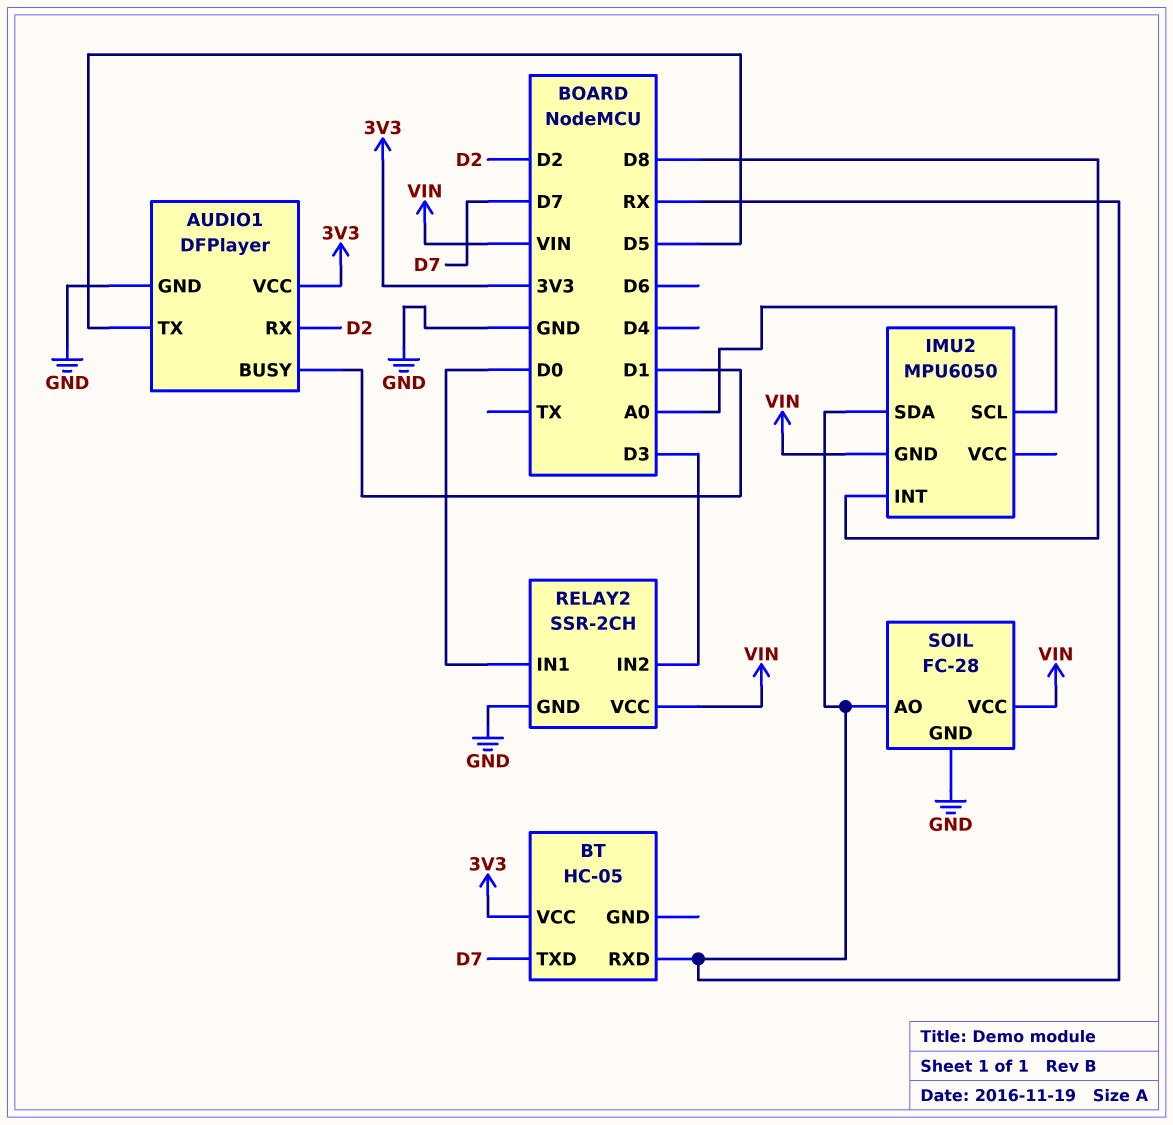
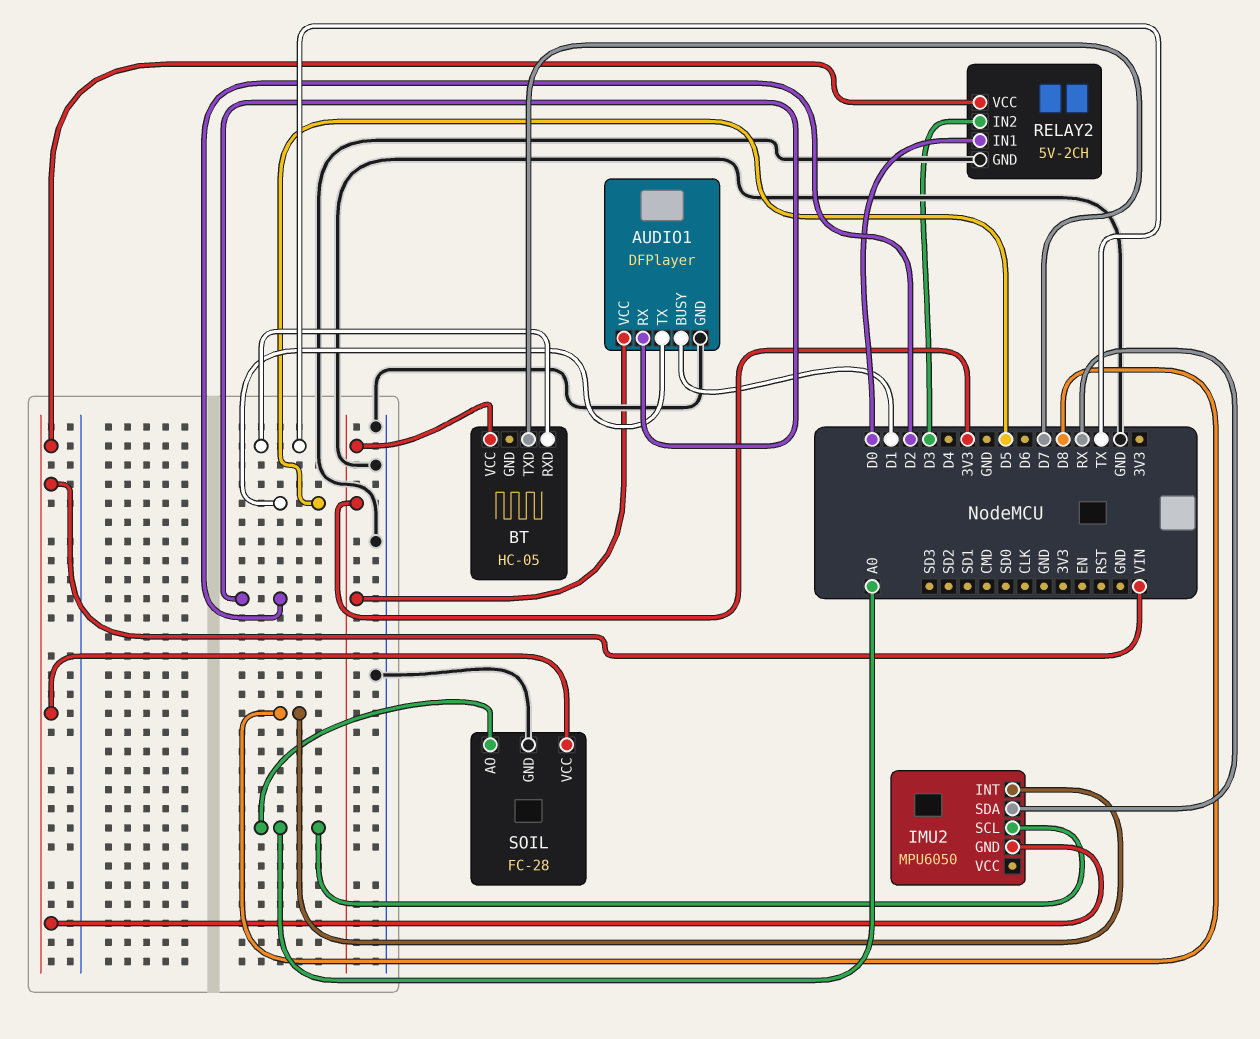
BT pin RXD: RX -> TX
RELAY2: SSR-2CH -> 5V-2CH
SOIL pin AO: RX -> A0

